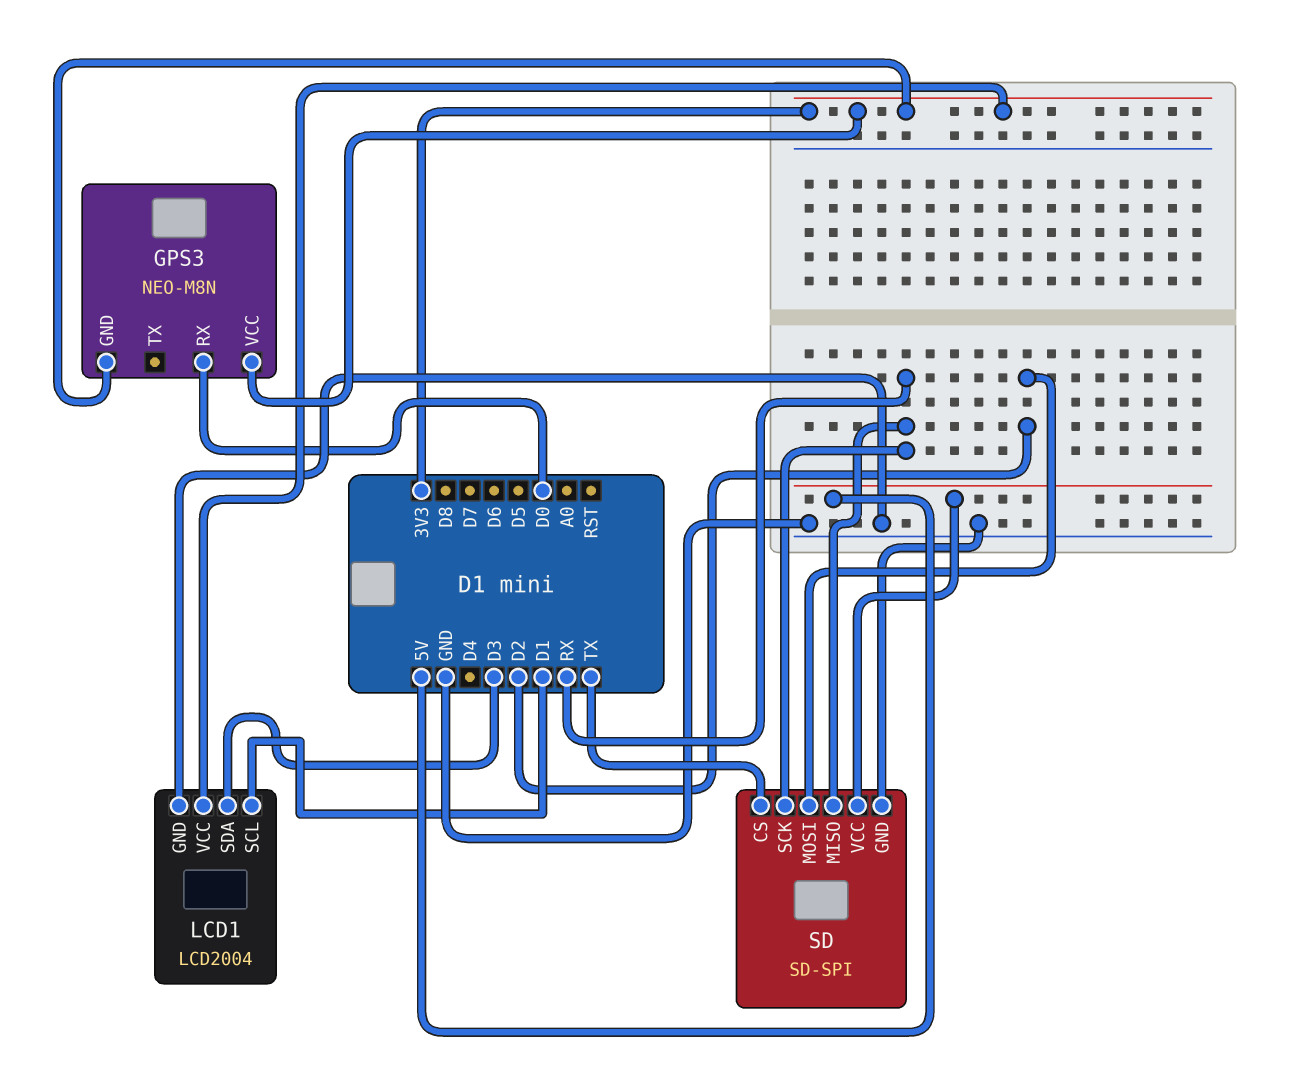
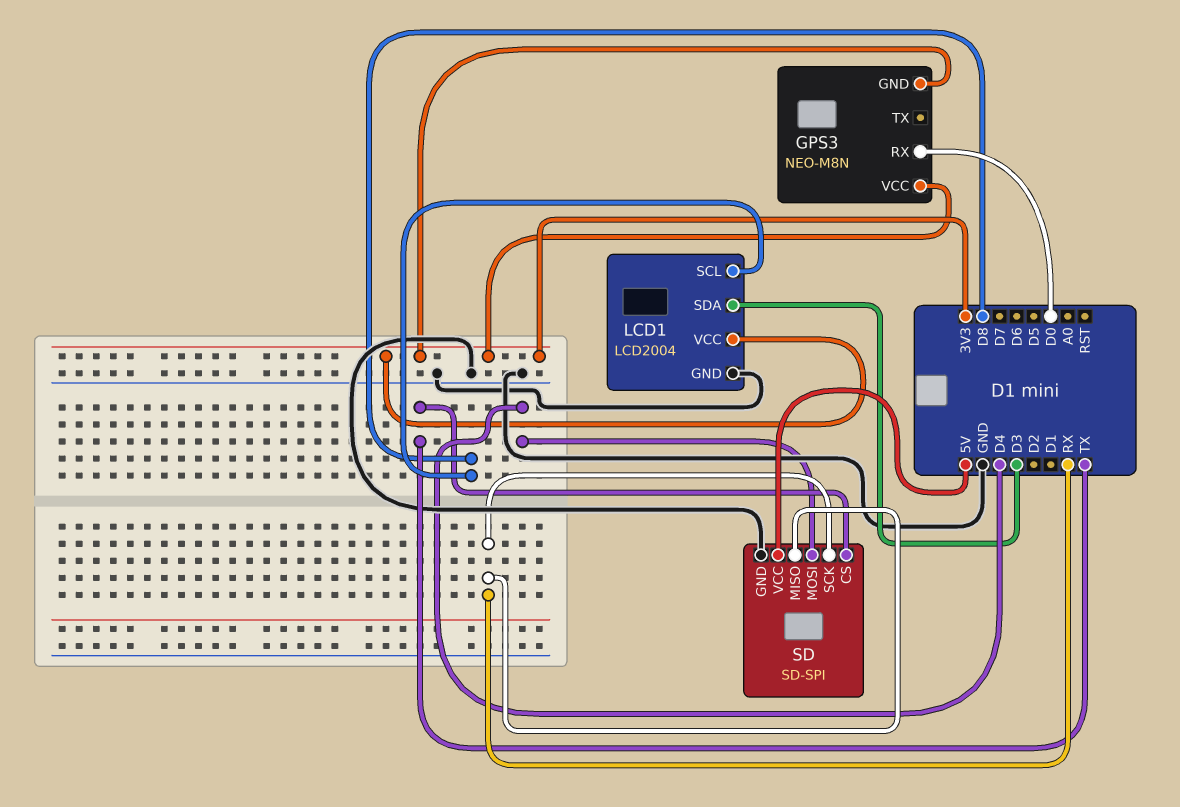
LCD1 pin SCL: D1 -> D8
SD pin MOSI: D2 -> D4

